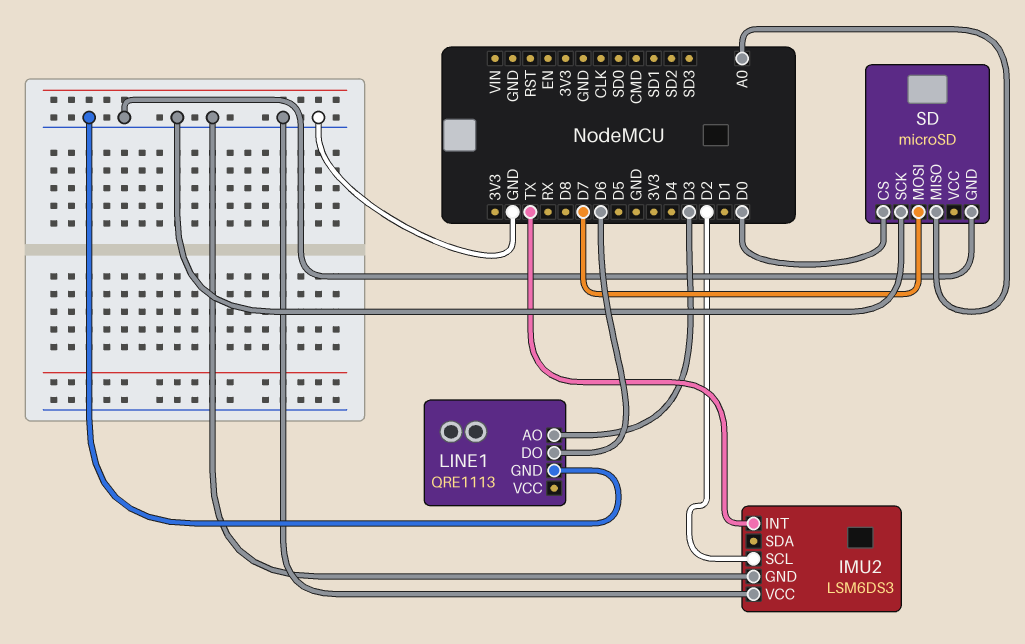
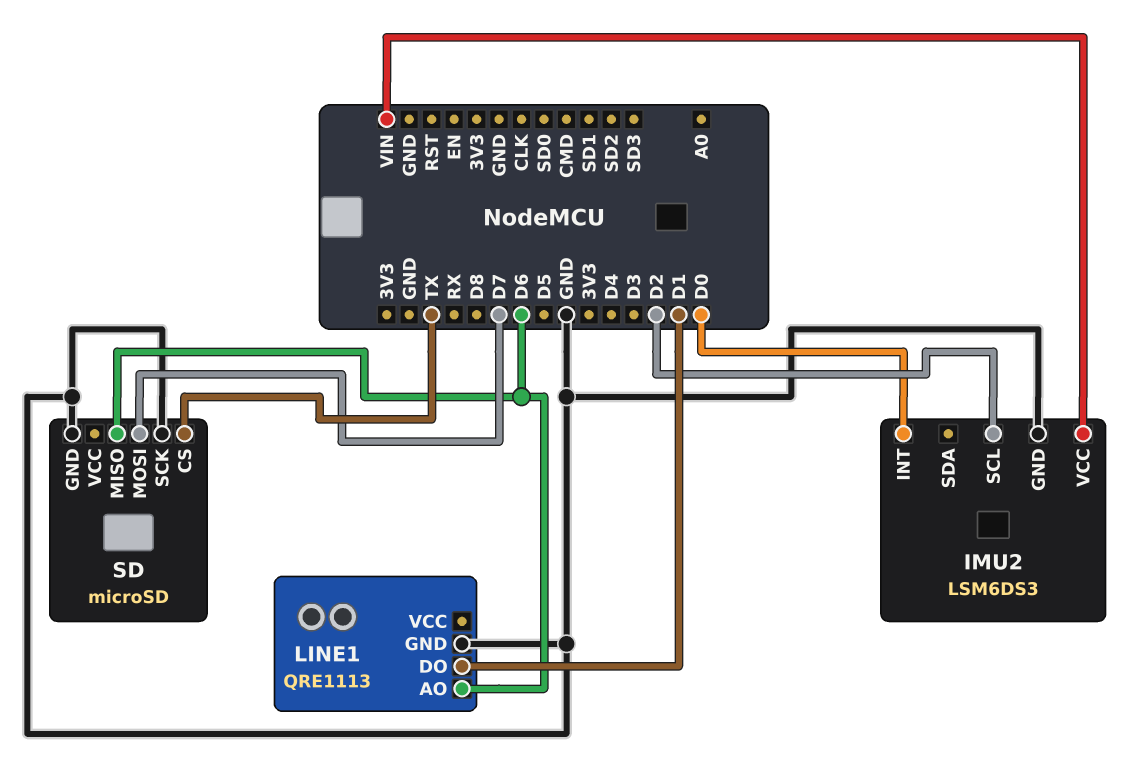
IMU2 pin INT: TX -> D0
IMU2 pin VCC: GND -> VIN
LINE1 pin AO: D3 -> D6
LINE1 pin DO: D6 -> D1
SD pin CS: D0 -> TX
SD pin MISO: A0 -> D6

